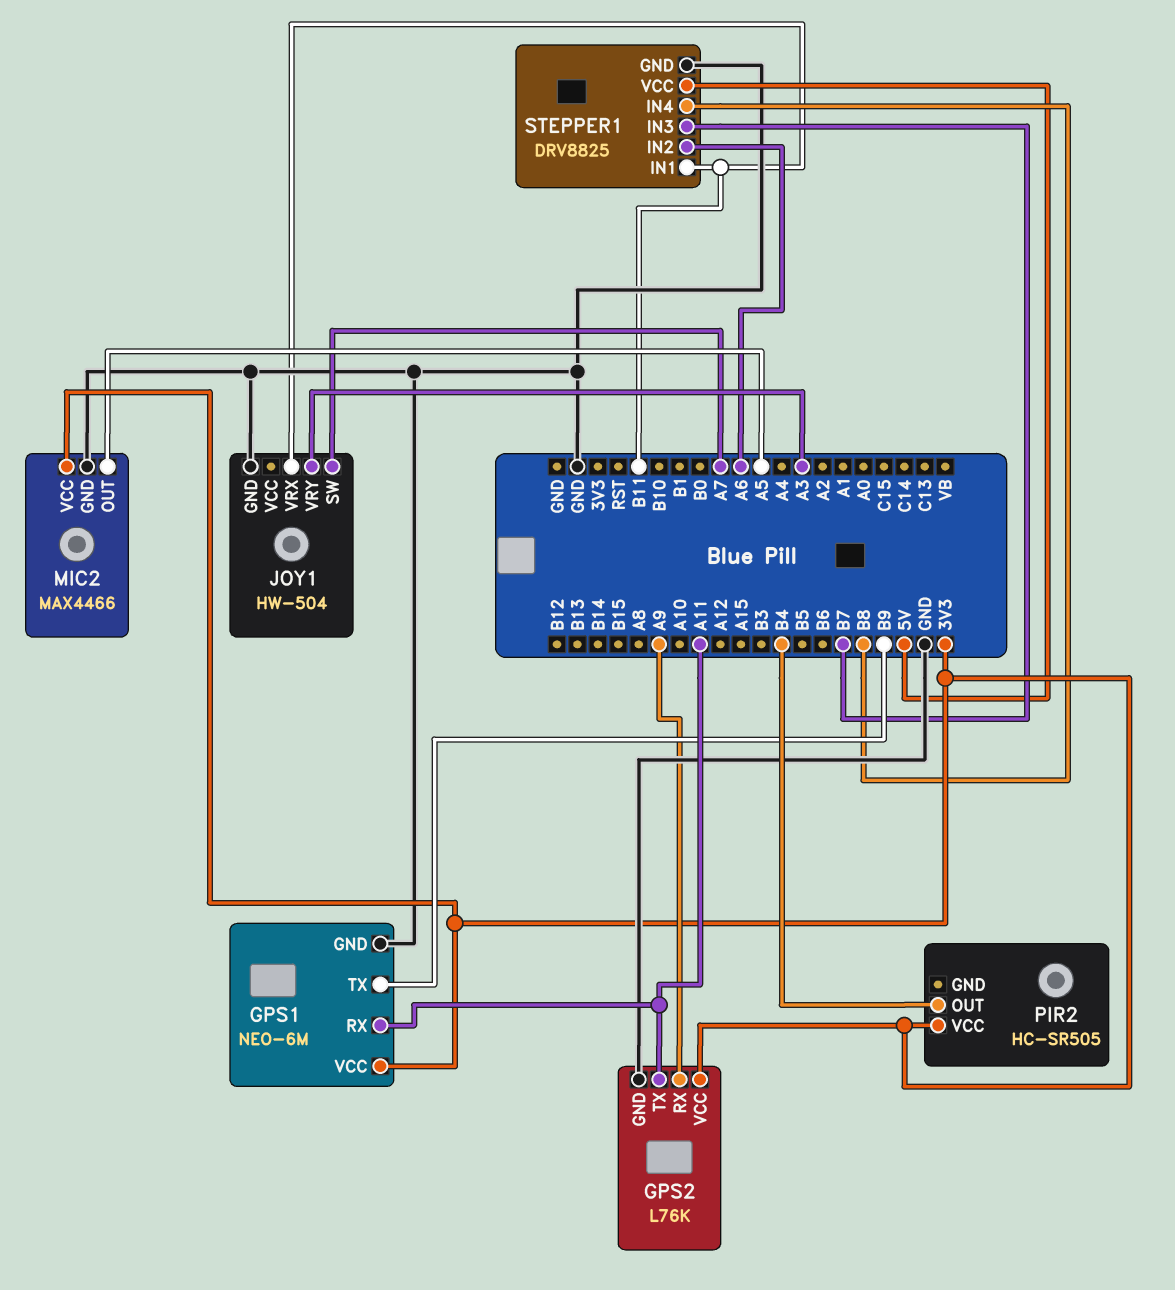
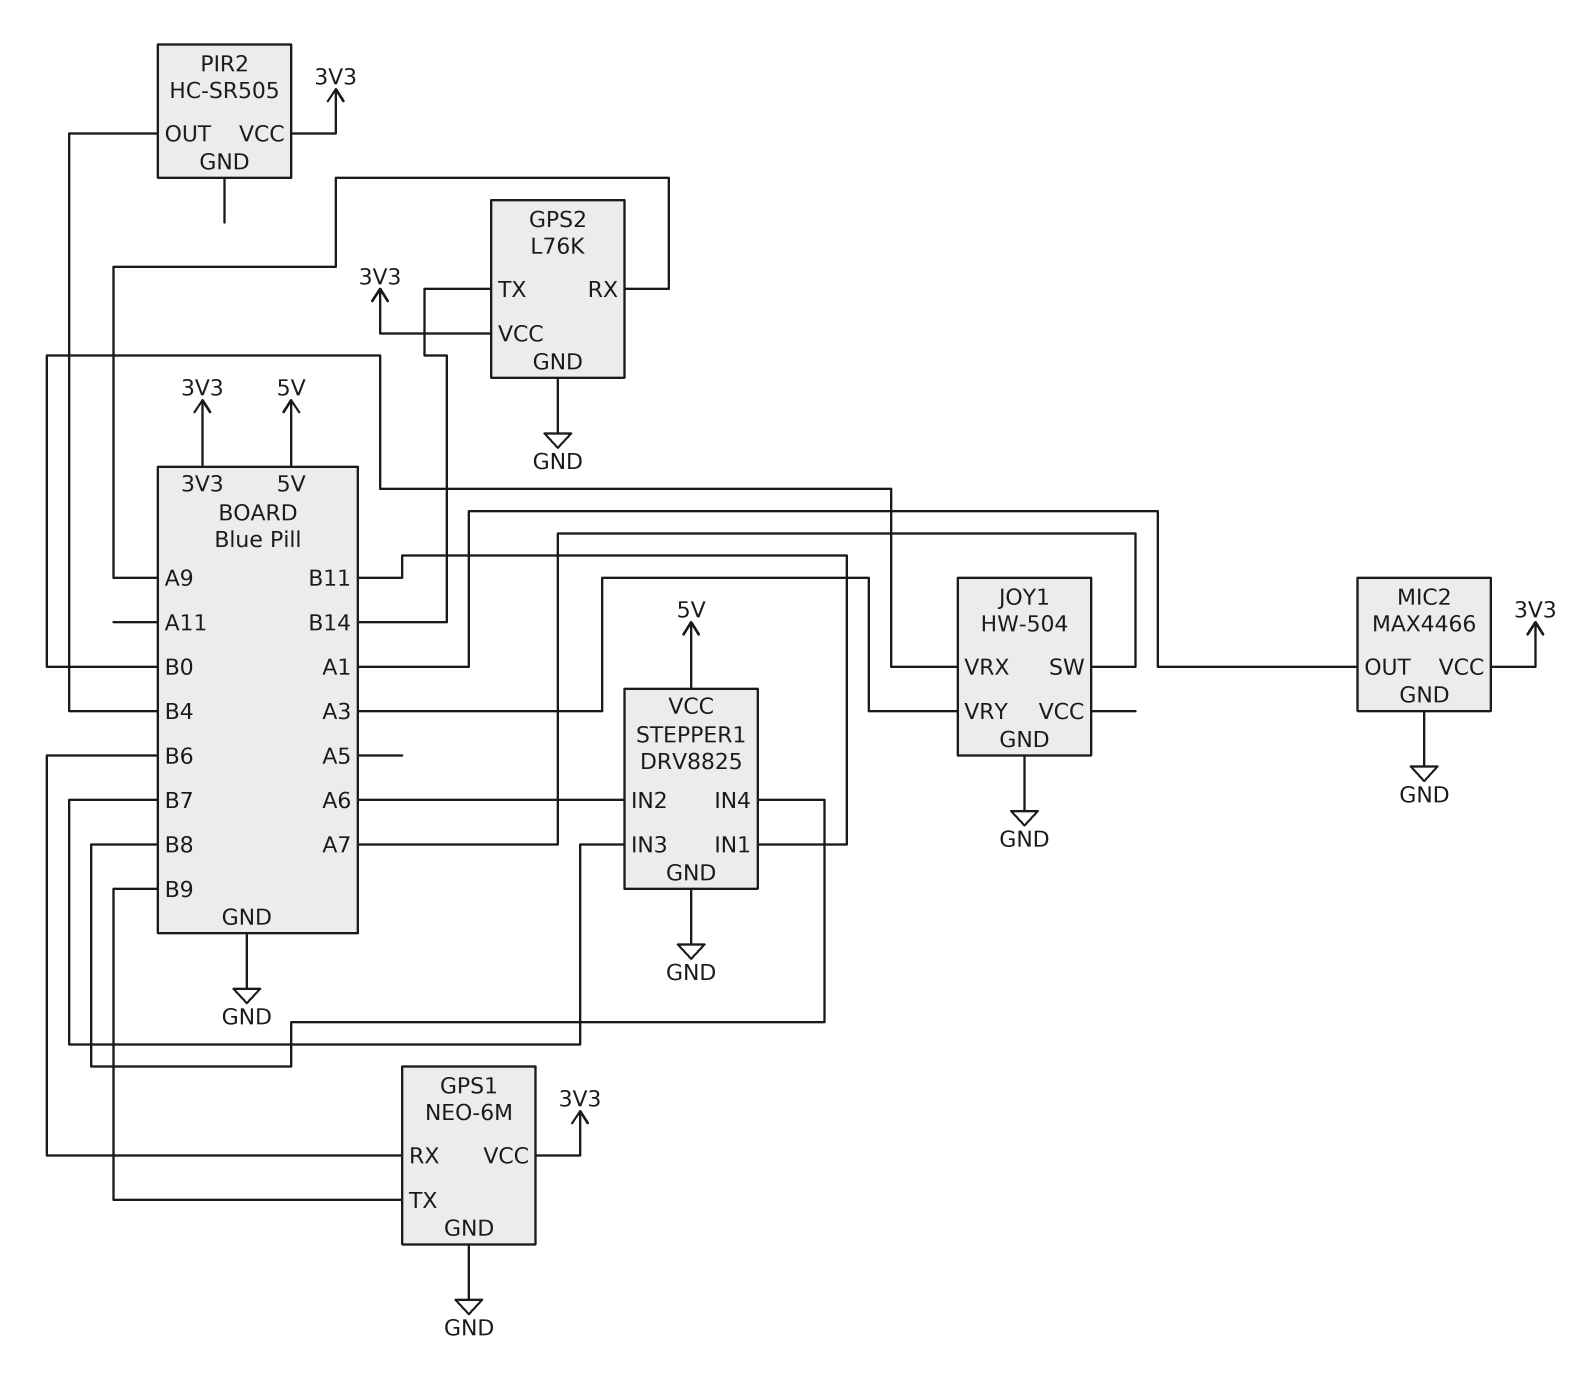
GPS1 pin RX: A11 -> B6
GPS2 pin TX: A11 -> B14
JOY1 pin VRX: B11 -> B0
MIC2 pin OUT: A5 -> A1

